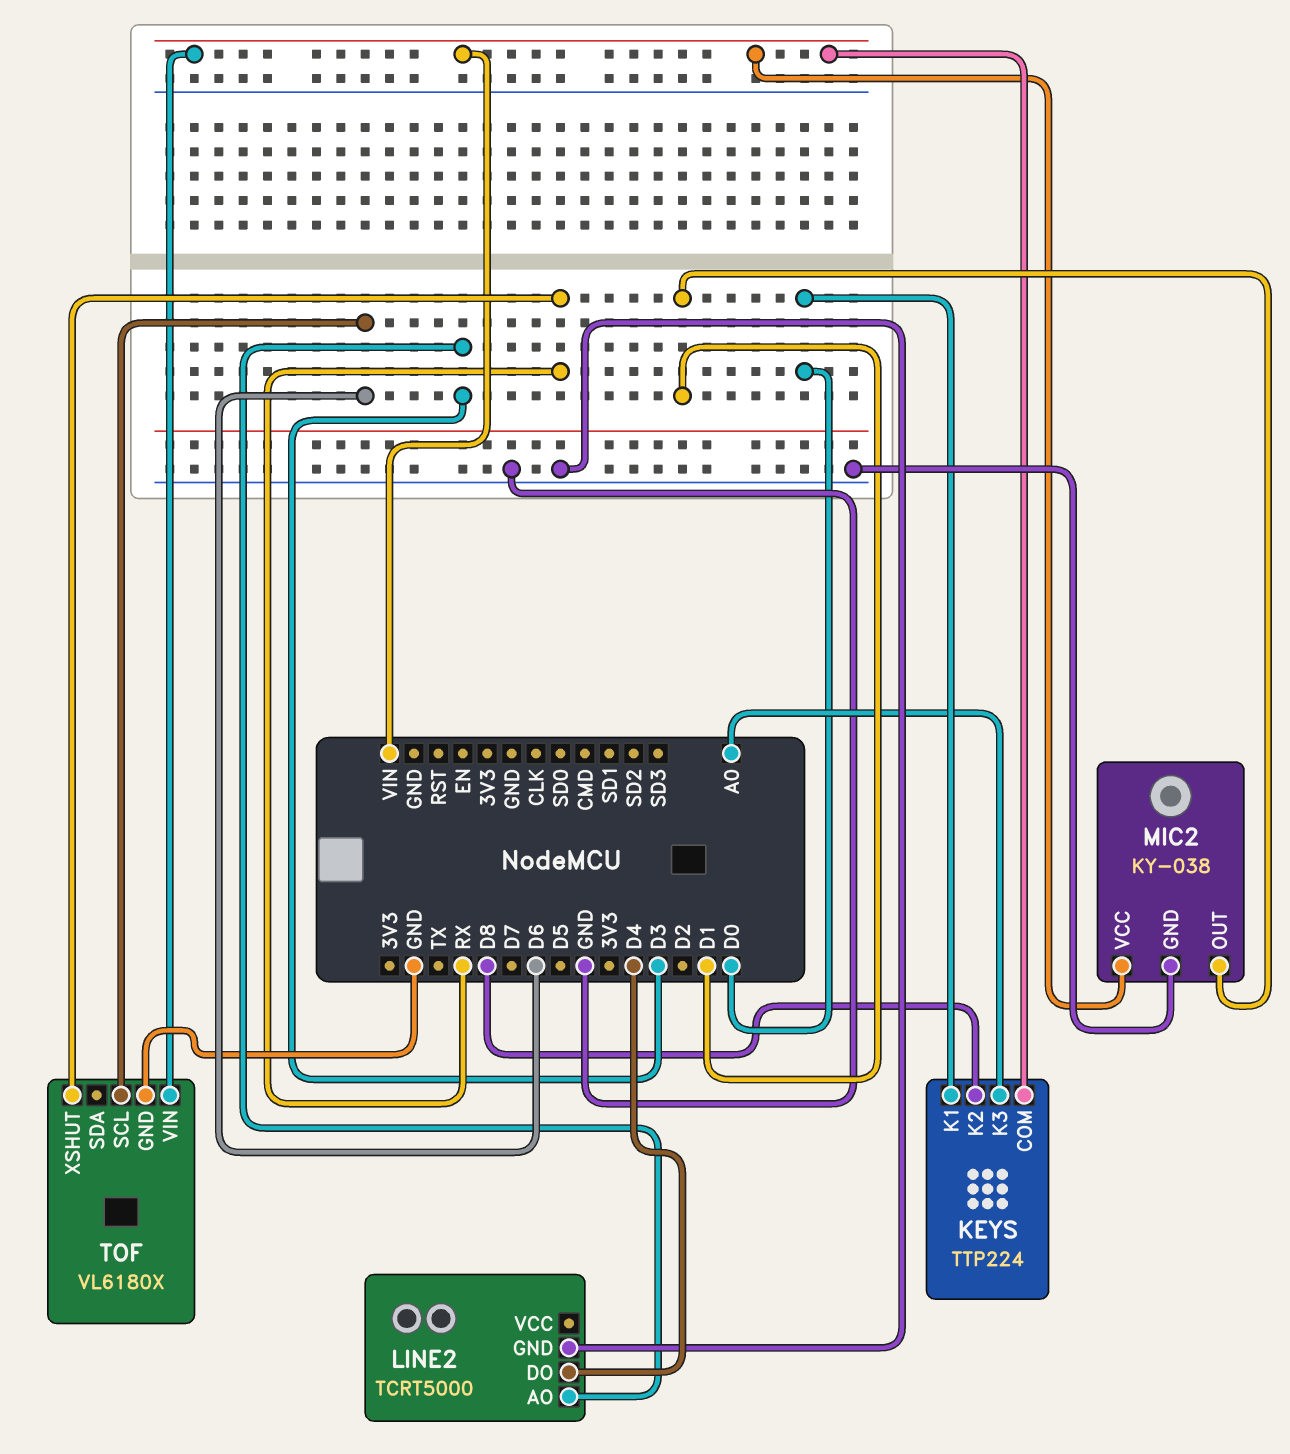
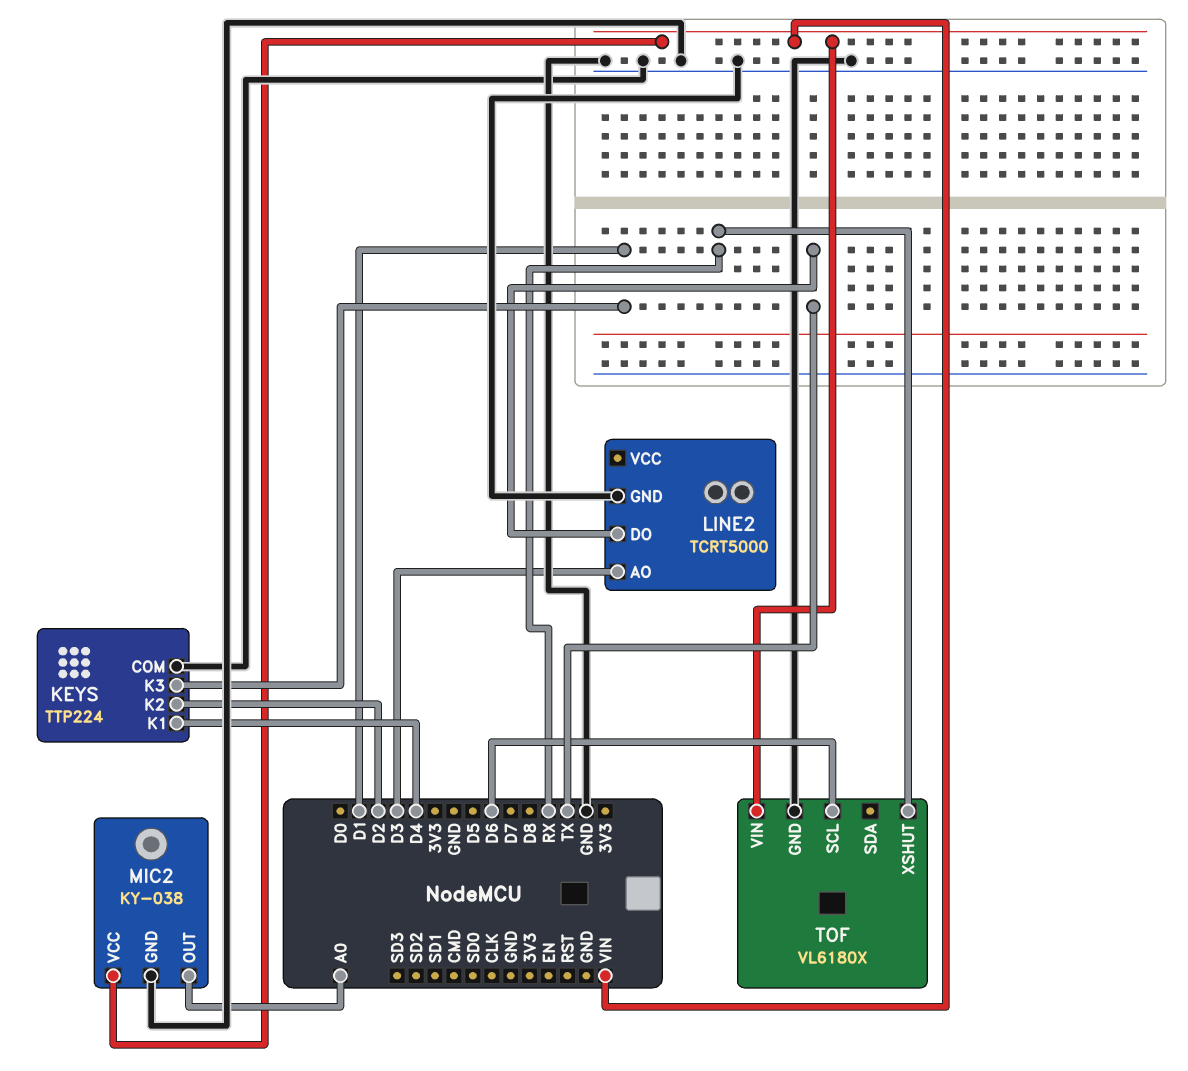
KEYS pin COM: VIN -> GND
KEYS pin K1: D0 -> D4
KEYS pin K2: D8 -> D2
KEYS pin K3: A0 -> D1
LINE2 pin DO: D4 -> TX
MIC2 pin OUT: D1 -> A0

